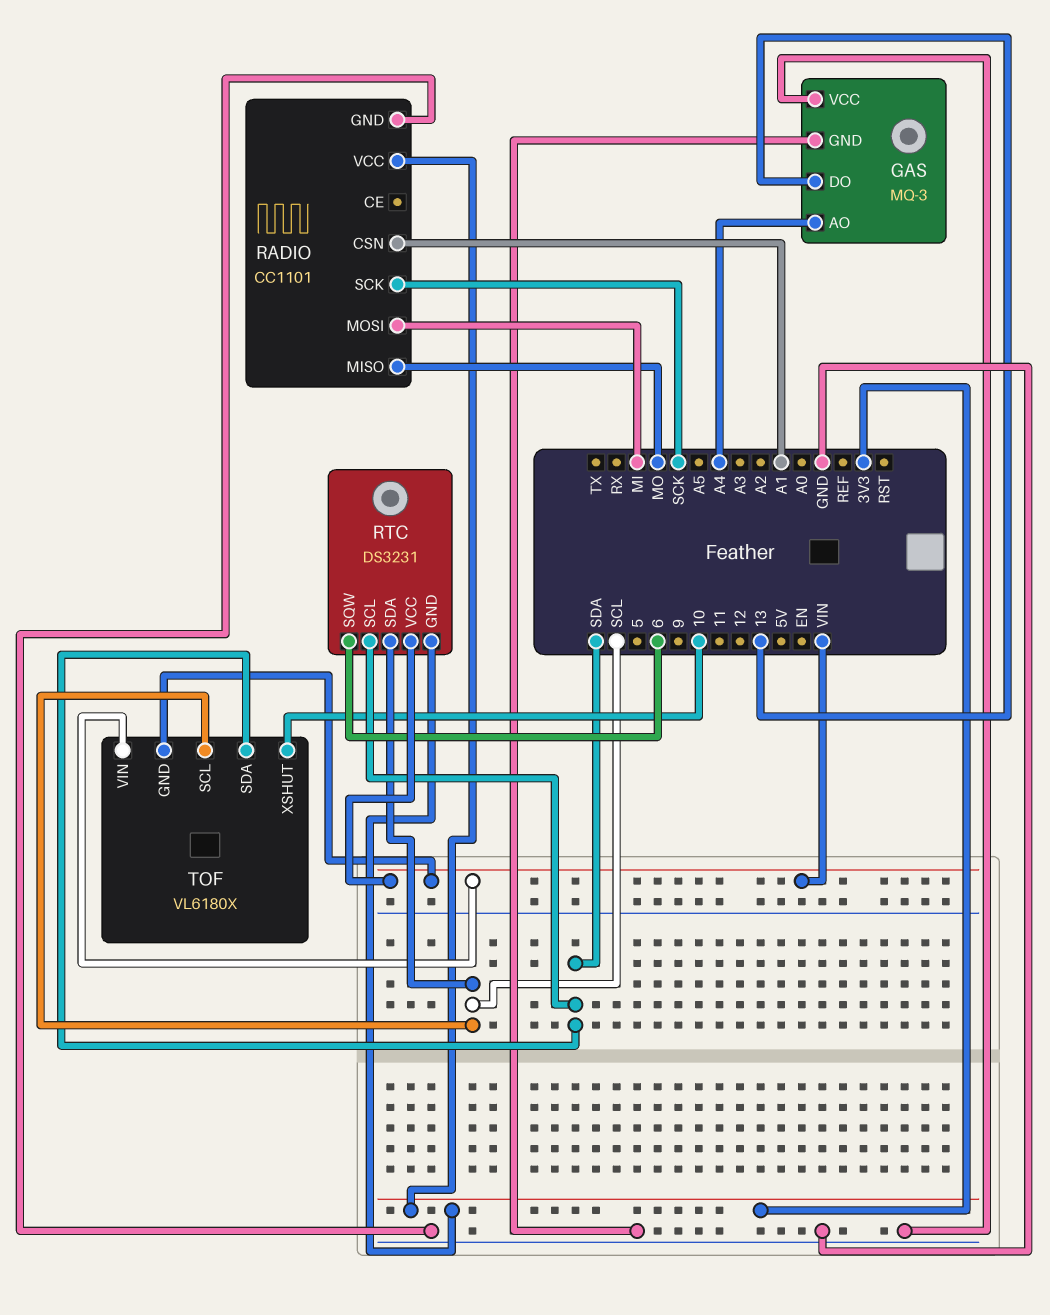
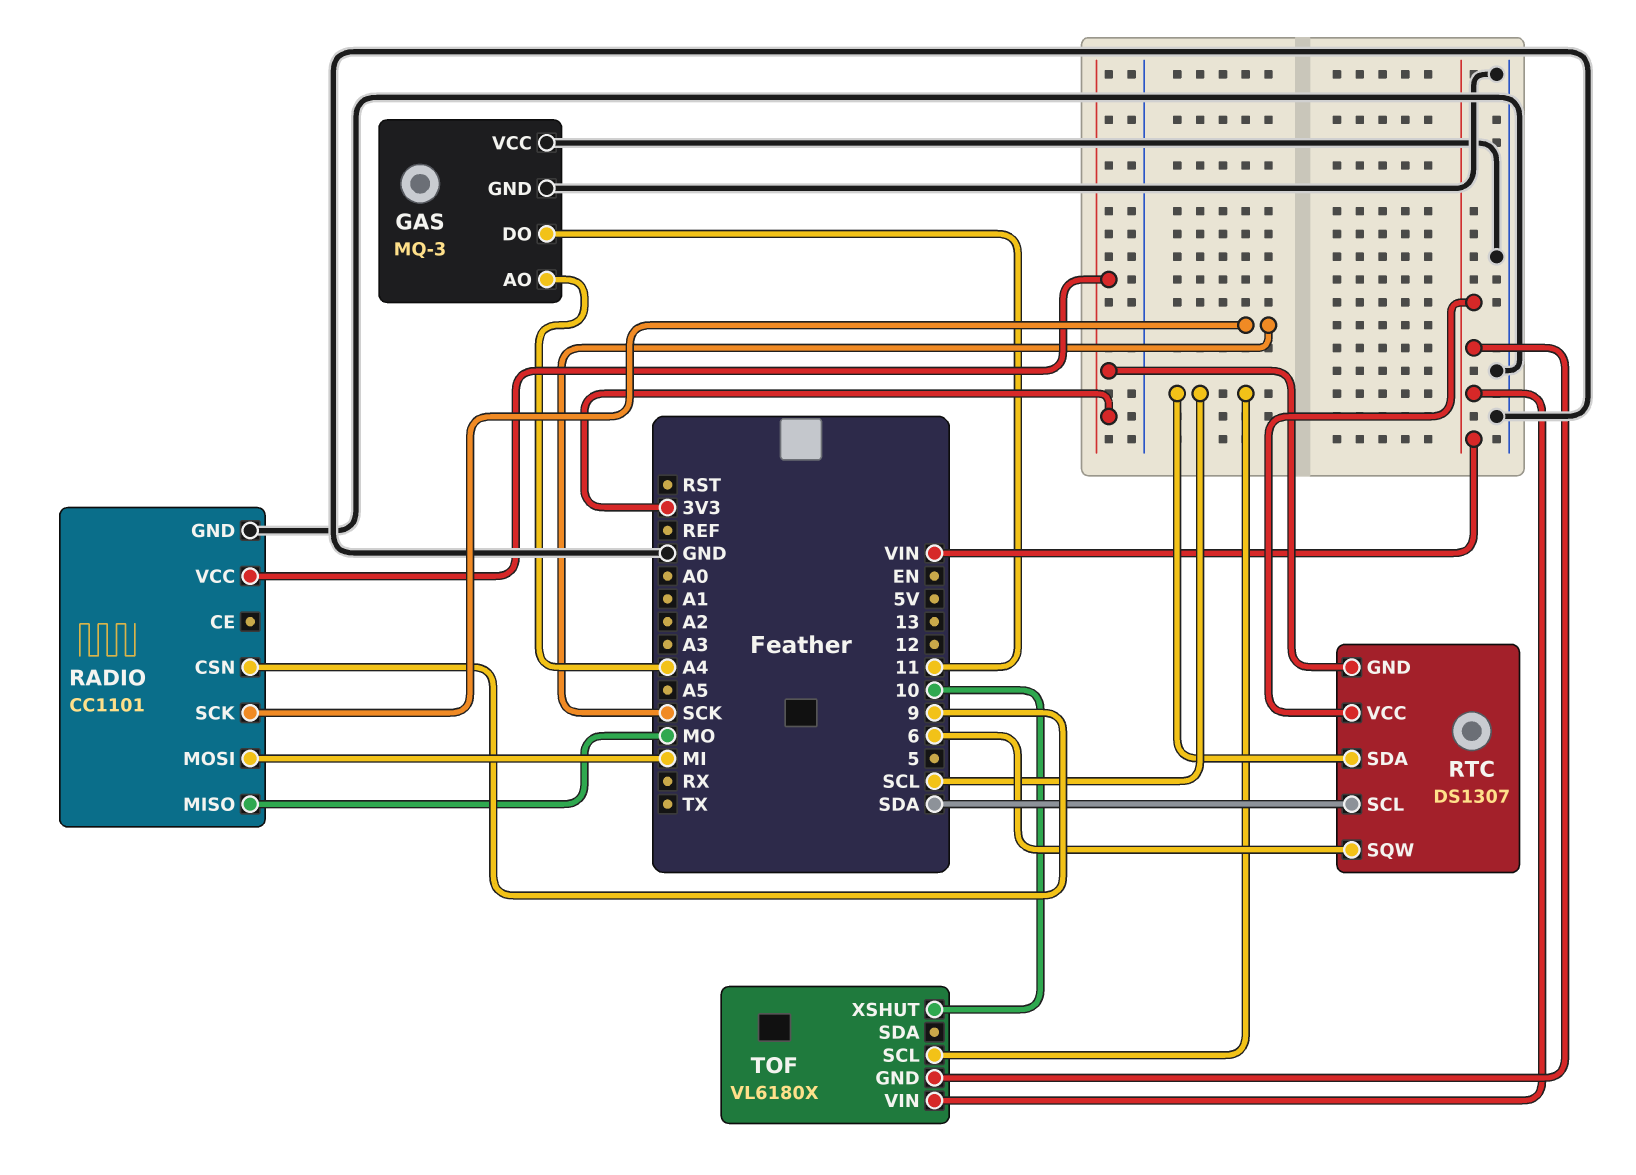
GAS pin DO: 13 -> 11
RADIO pin CSN: A1 -> 9
RTC: DS3231 -> DS1307
TOF pin SDA: SDA -> none

